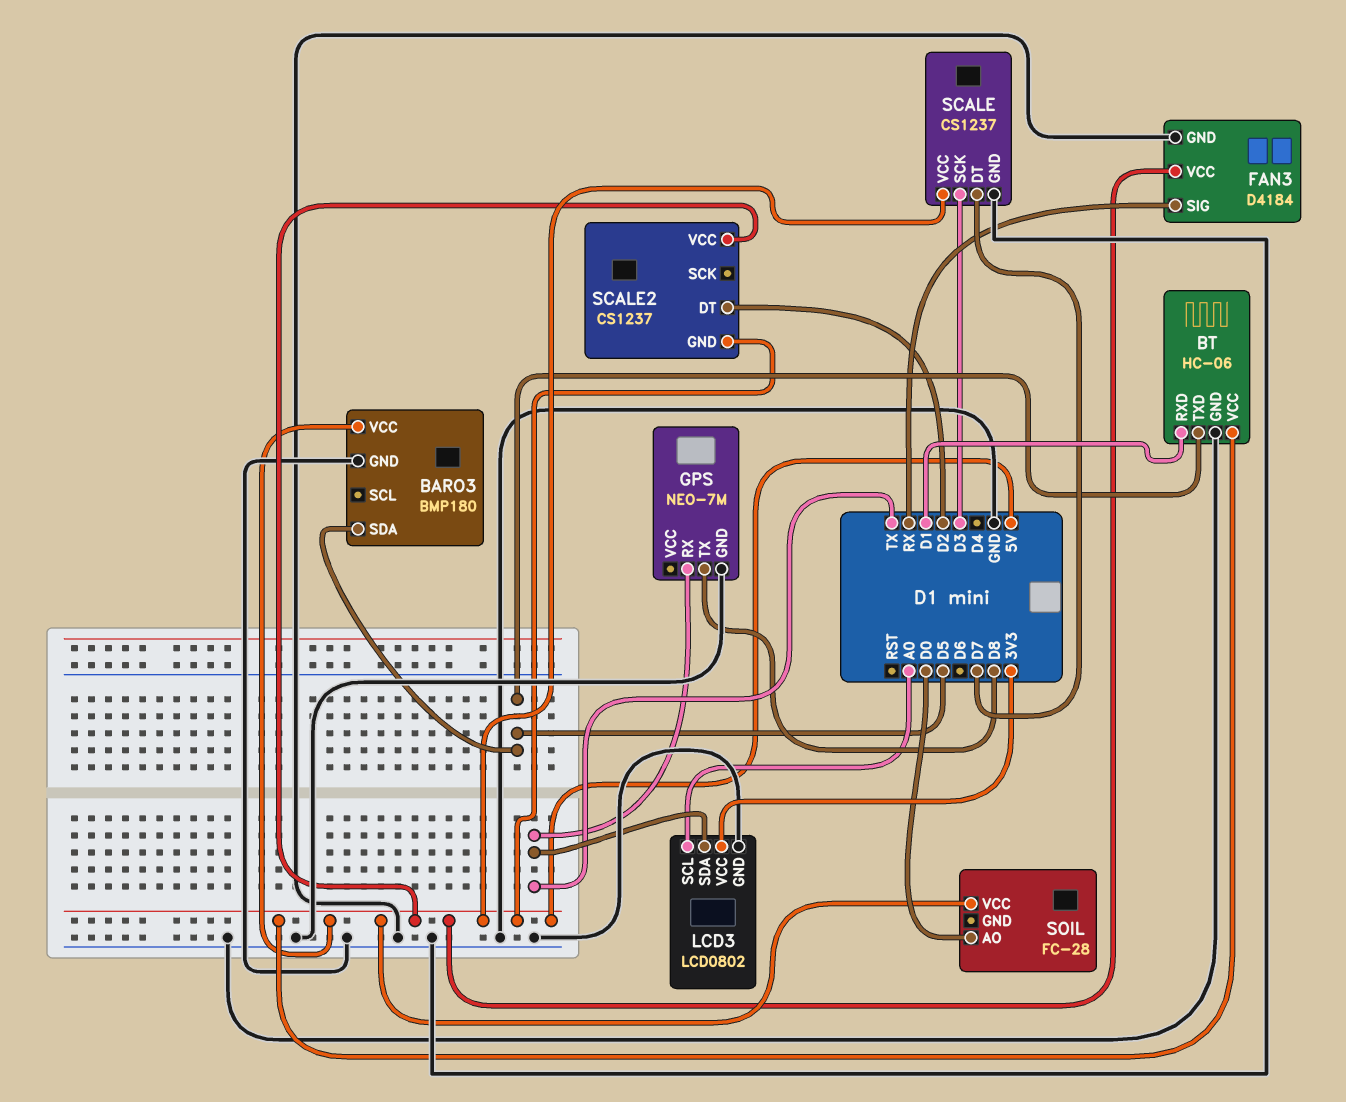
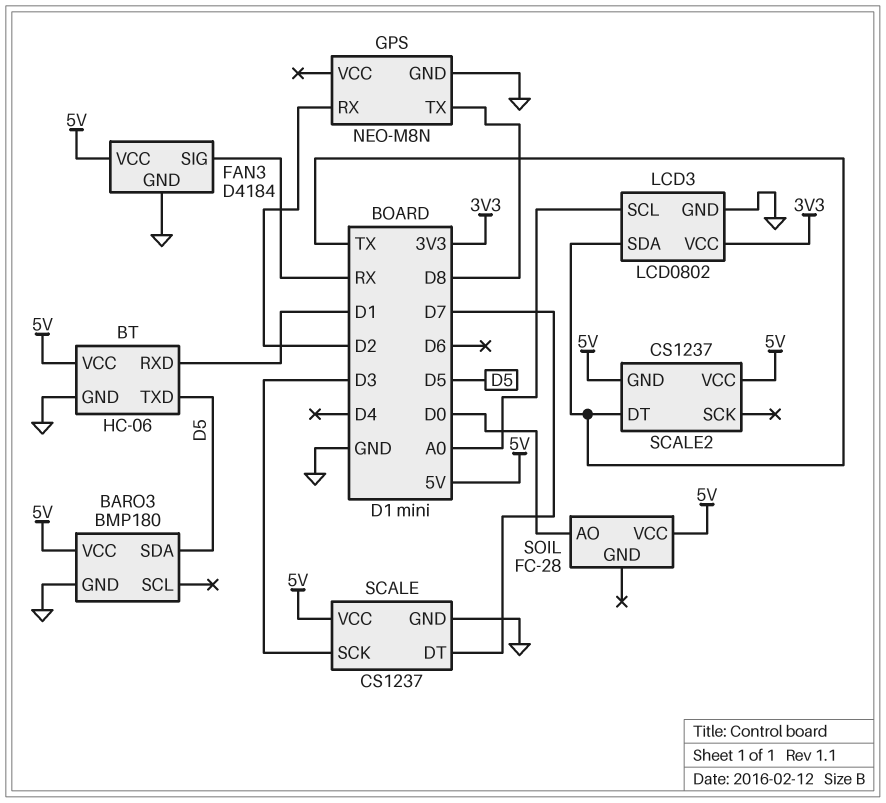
GPS: NEO-7M -> NEO-M8N
GPS pin RX: TX -> D2
SCALE2 pin DT: D2 -> TX

